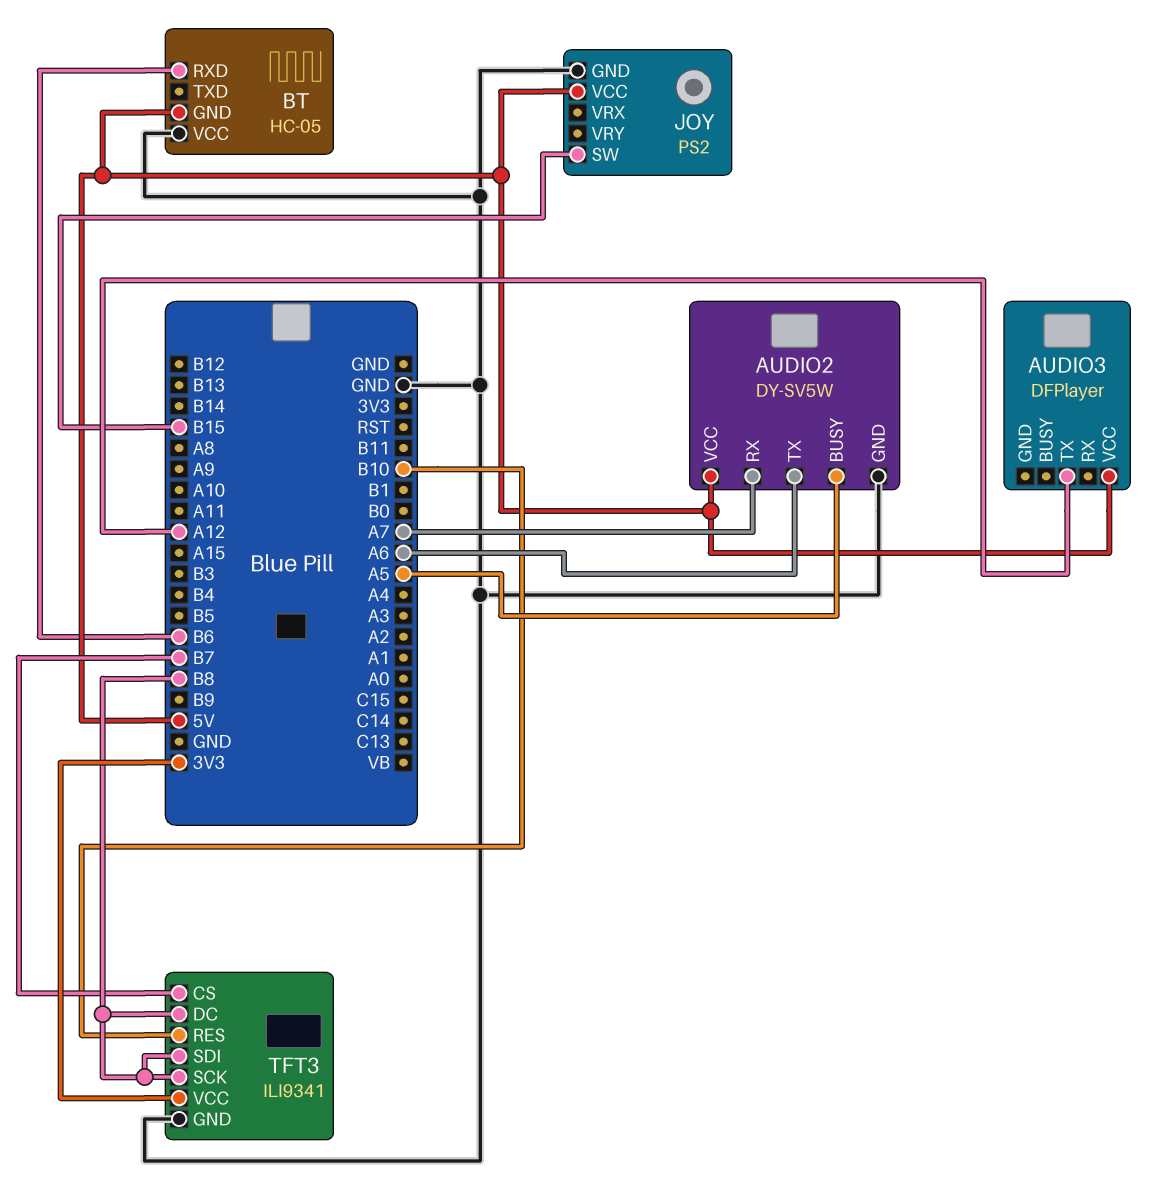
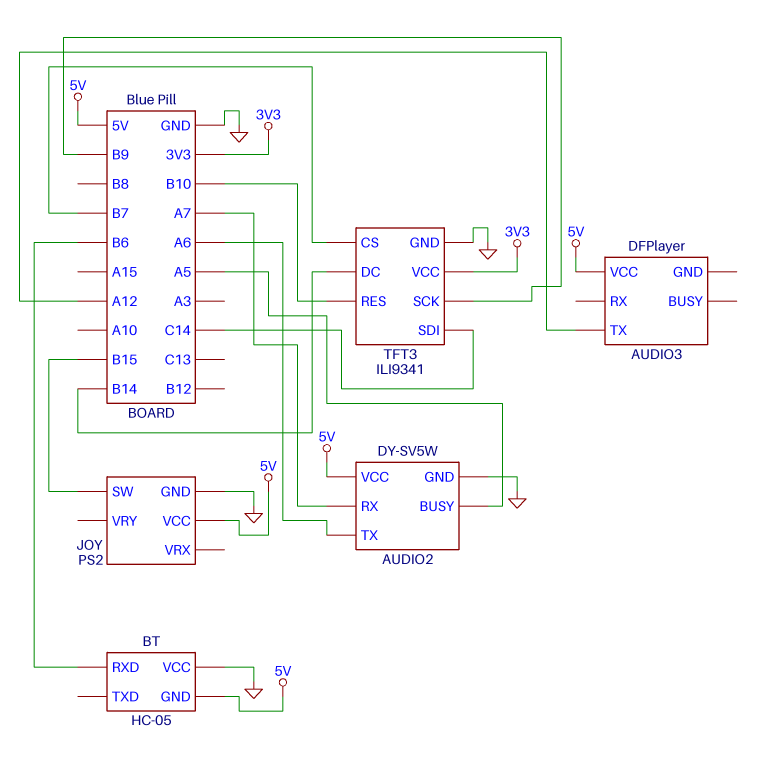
TFT3 pin DC: B8 -> B14
TFT3 pin SCK: B8 -> B9
TFT3 pin SDI: B8 -> C14

